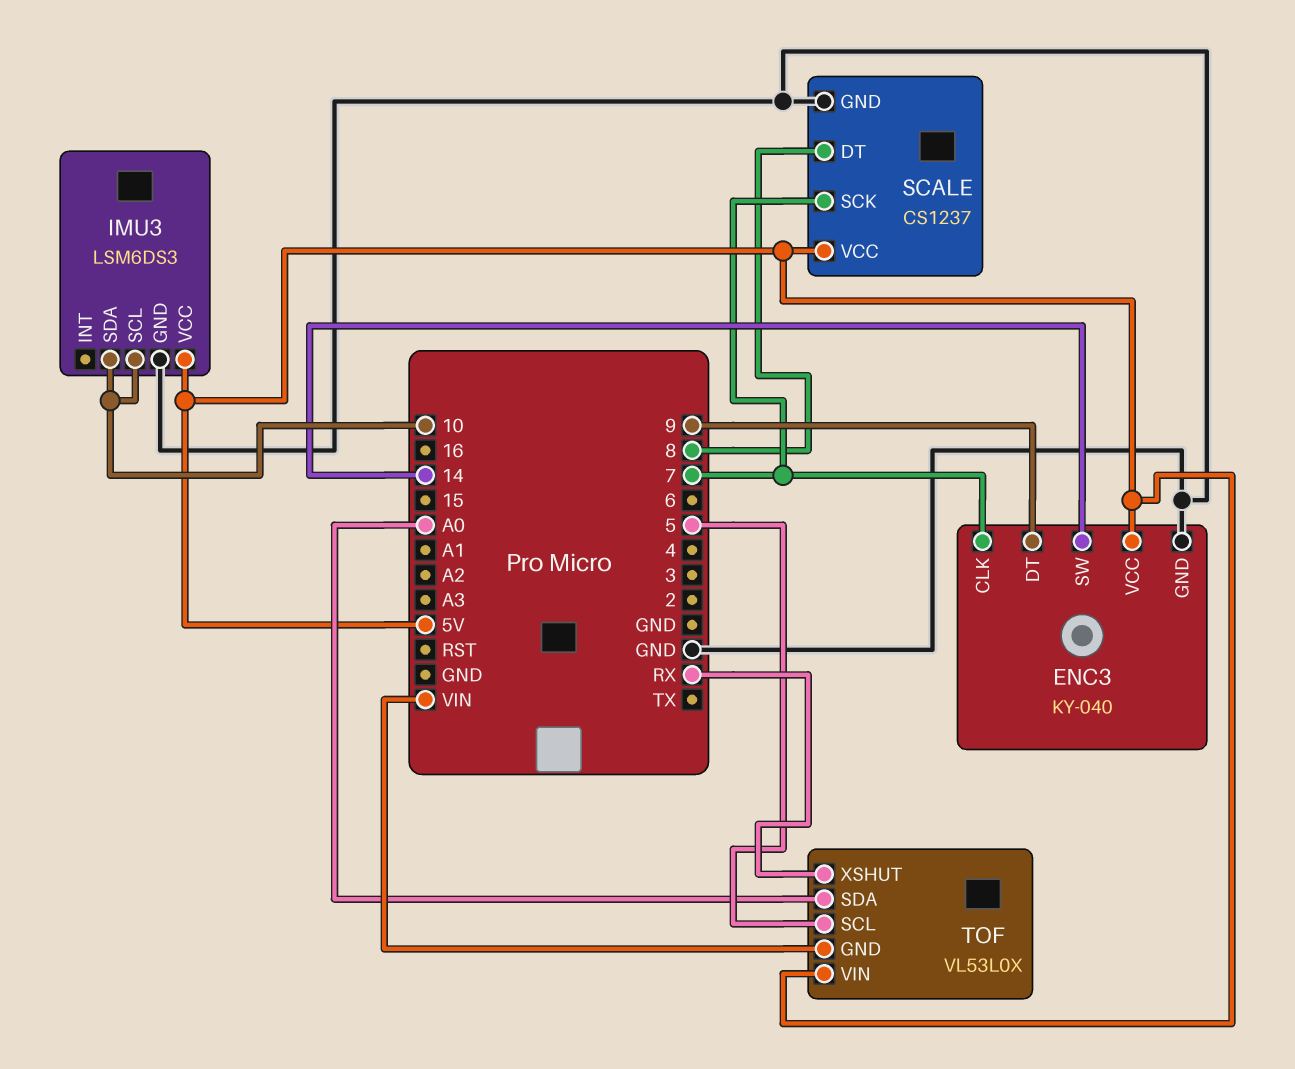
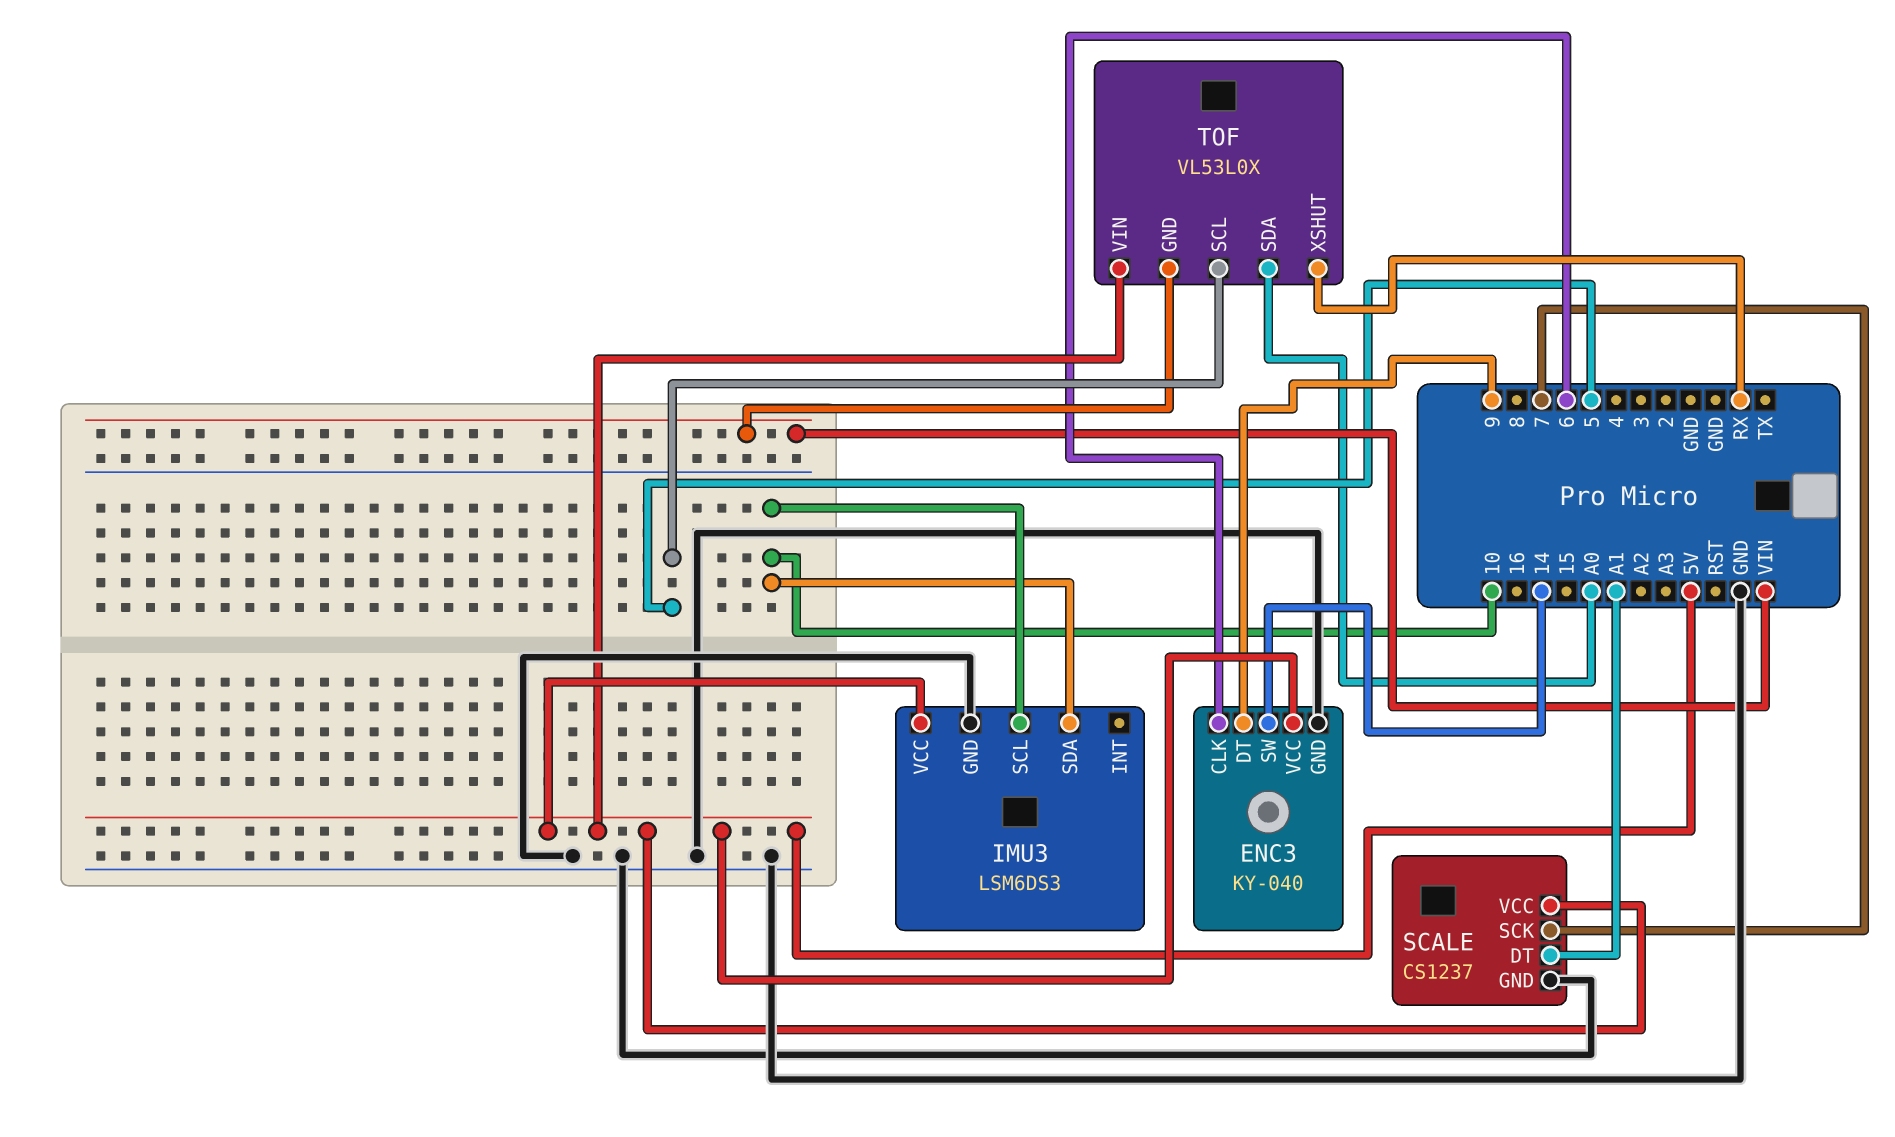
ENC3 pin CLK: 7 -> 6
SCALE pin DT: 8 -> A1

